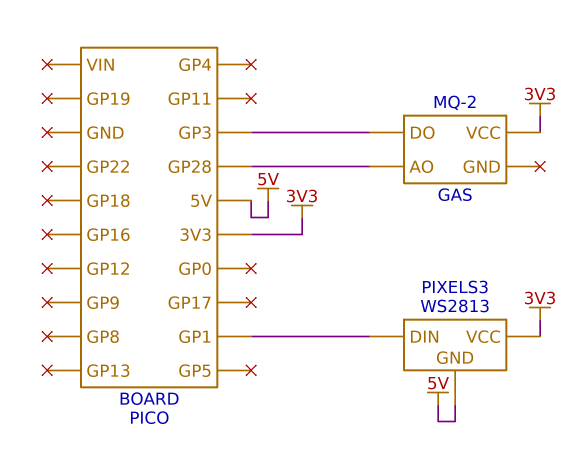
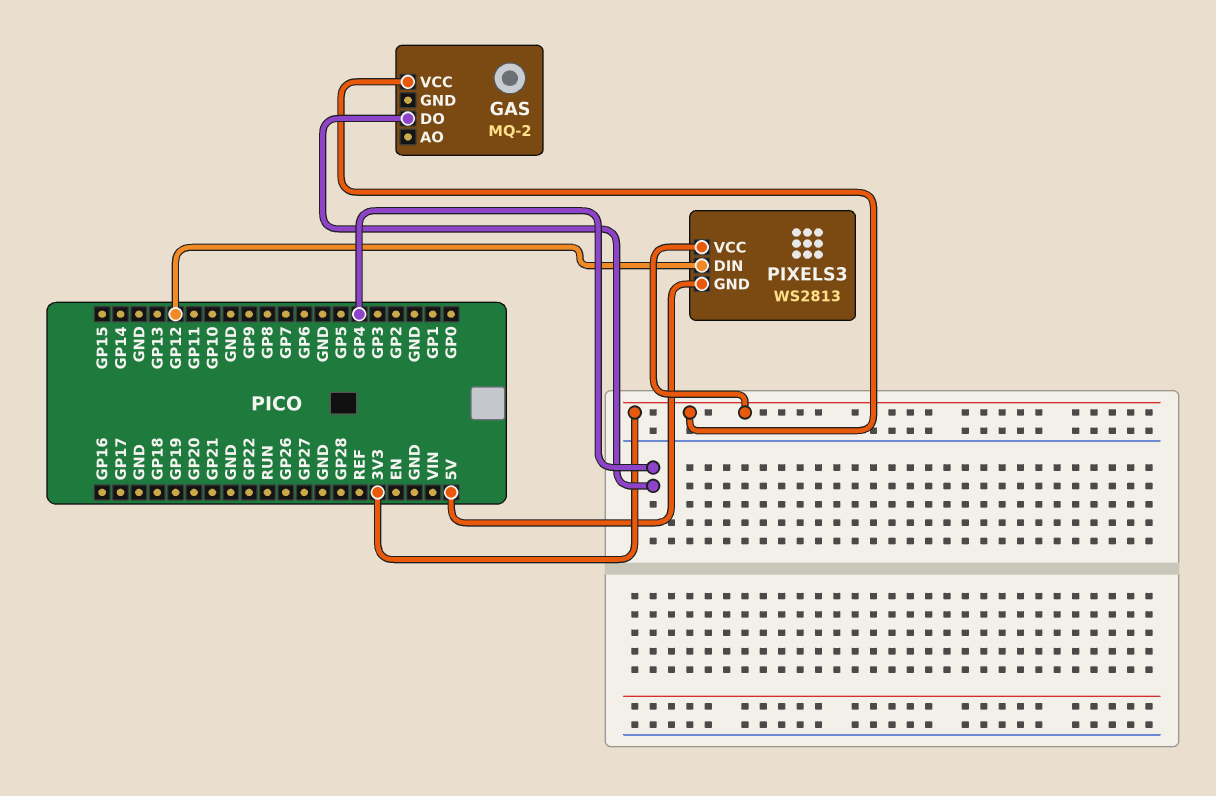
GAS pin AO: GP28 -> none
GAS pin DO: GP3 -> GP4
PIXELS3 pin DIN: GP1 -> GP12

